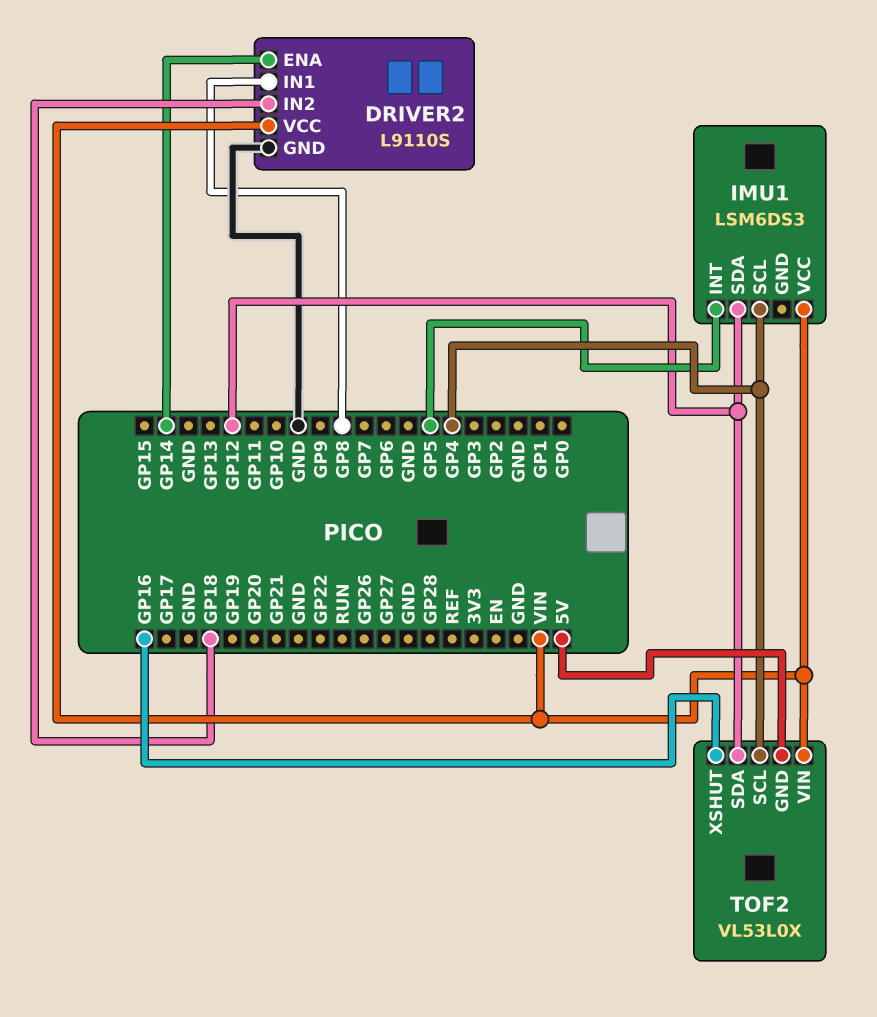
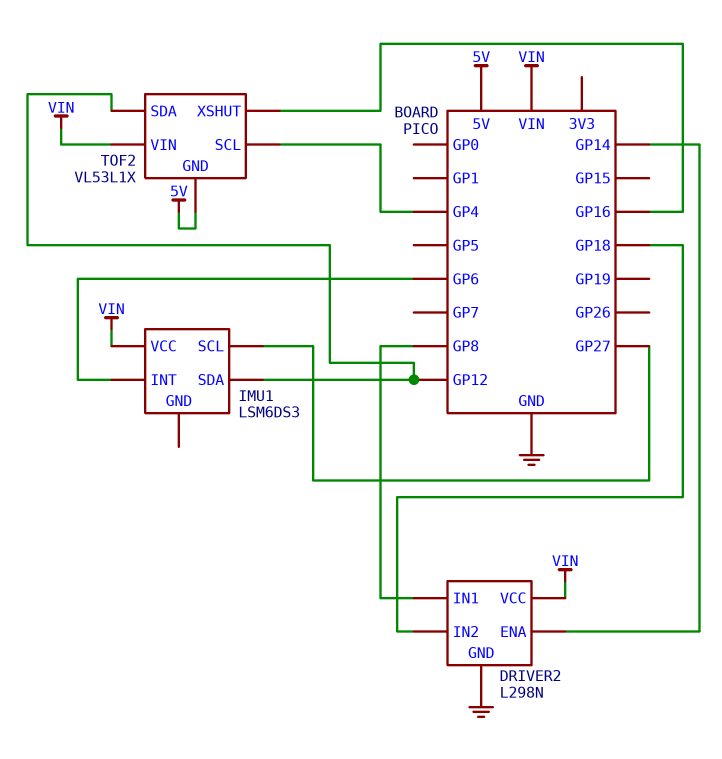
DRIVER2: L9110S -> L298N
IMU1 pin INT: GP5 -> GP6
IMU1 pin SCL: GP4 -> GP27
TOF2: VL53L0X -> VL53L1X

